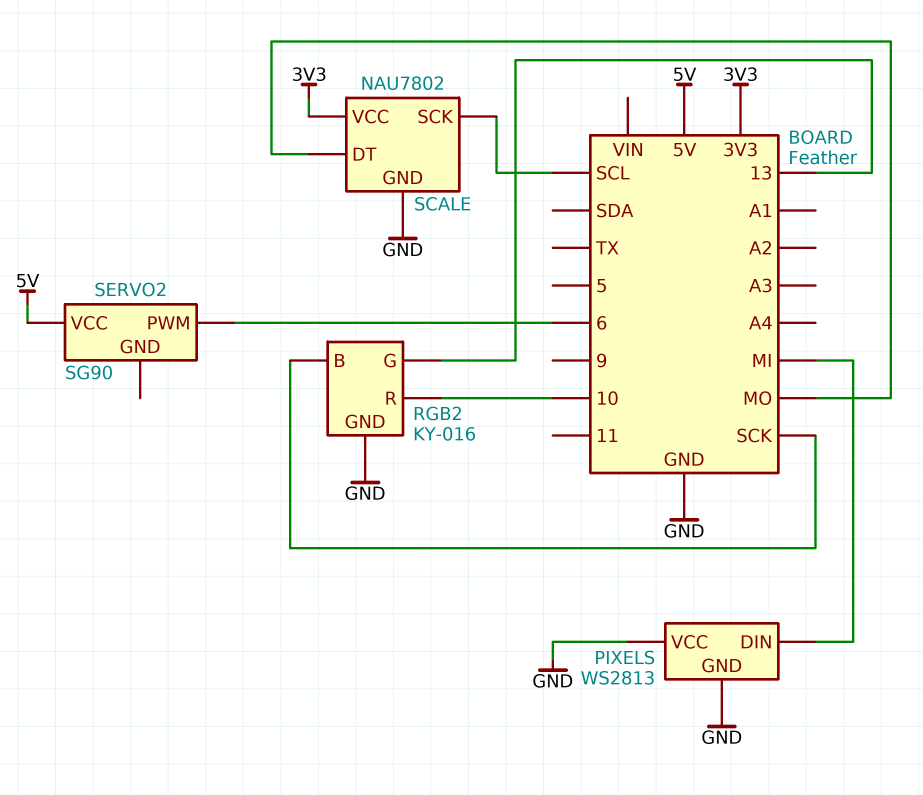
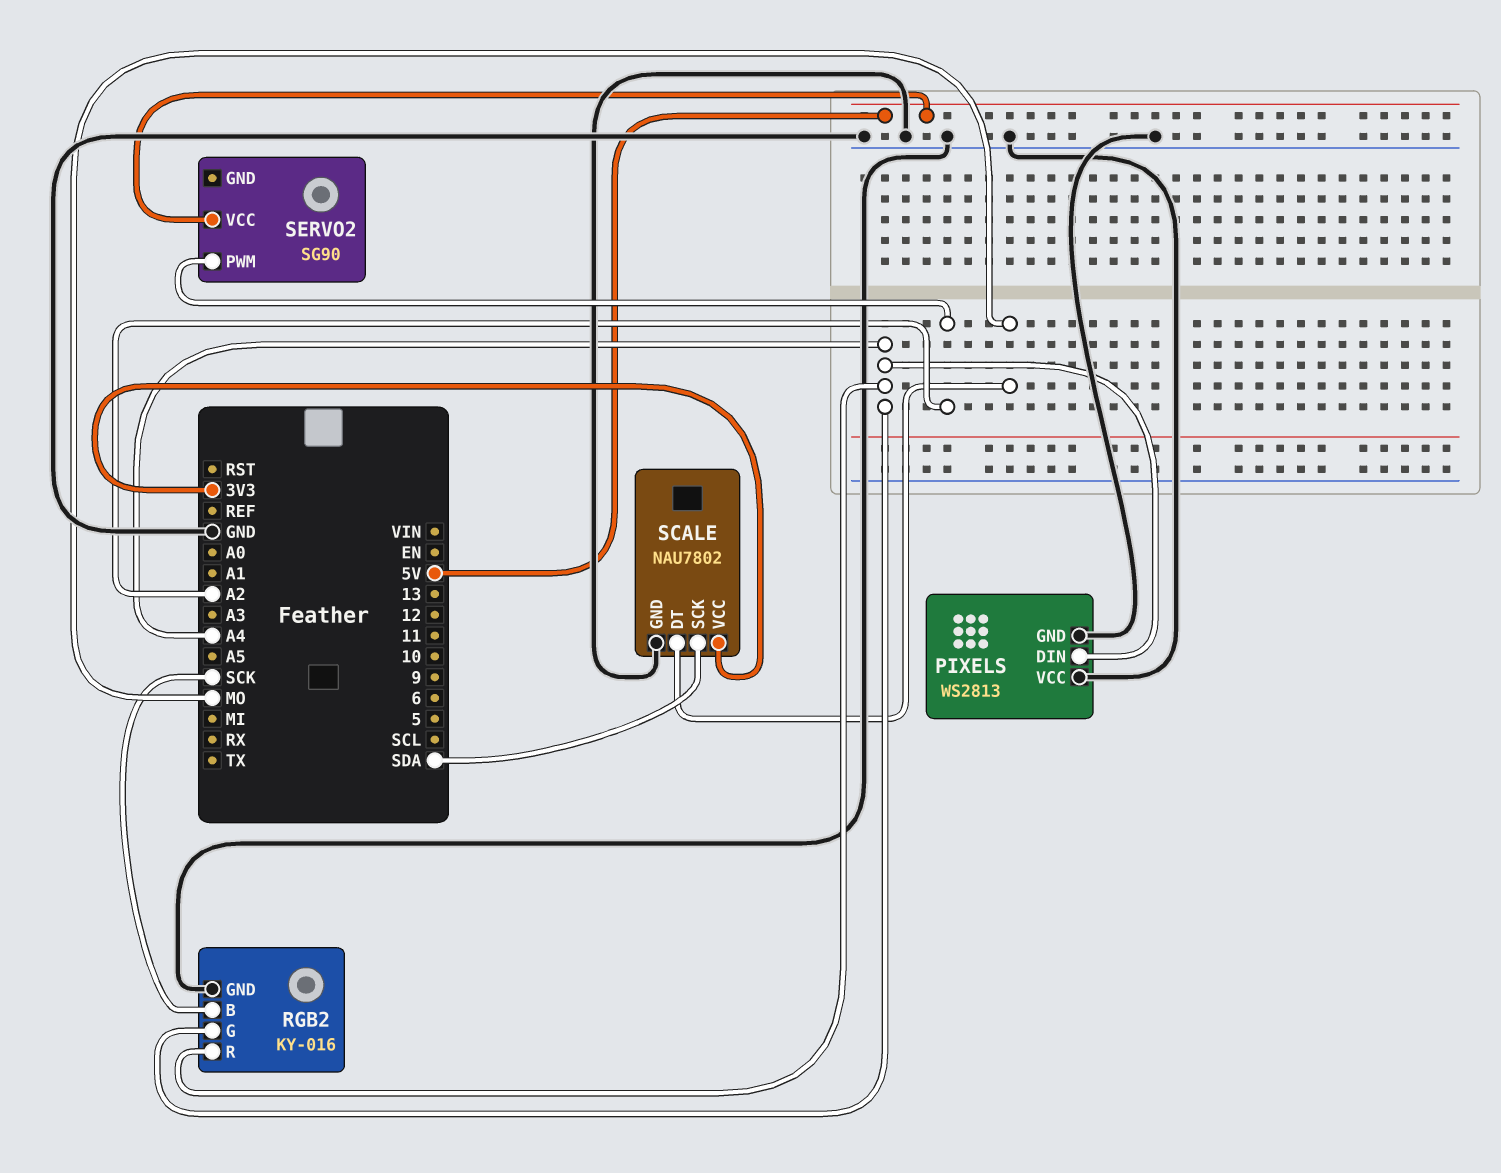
PIXELS pin DIN: MI -> A4
RGB2 pin G: 13 -> A4
RGB2 pin R: 10 -> A4
SCALE pin SCK: SCL -> SDA
SERVO2 pin PWM: 6 -> A2

